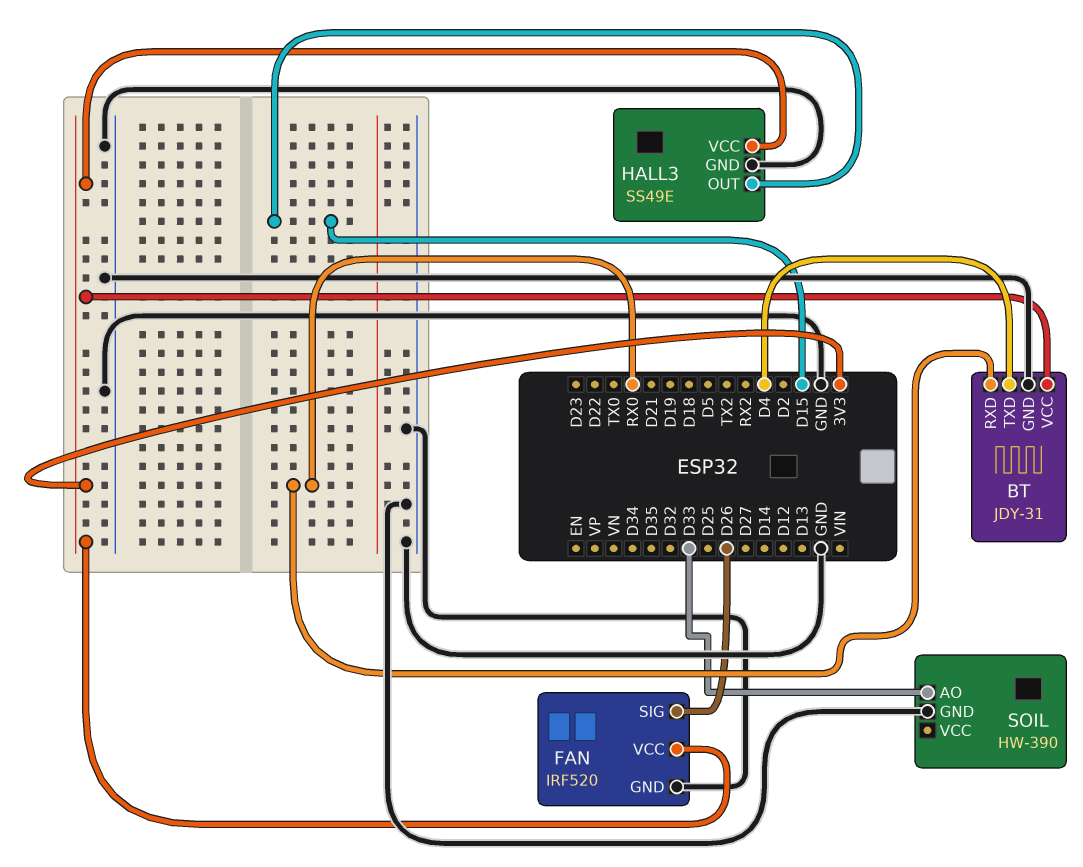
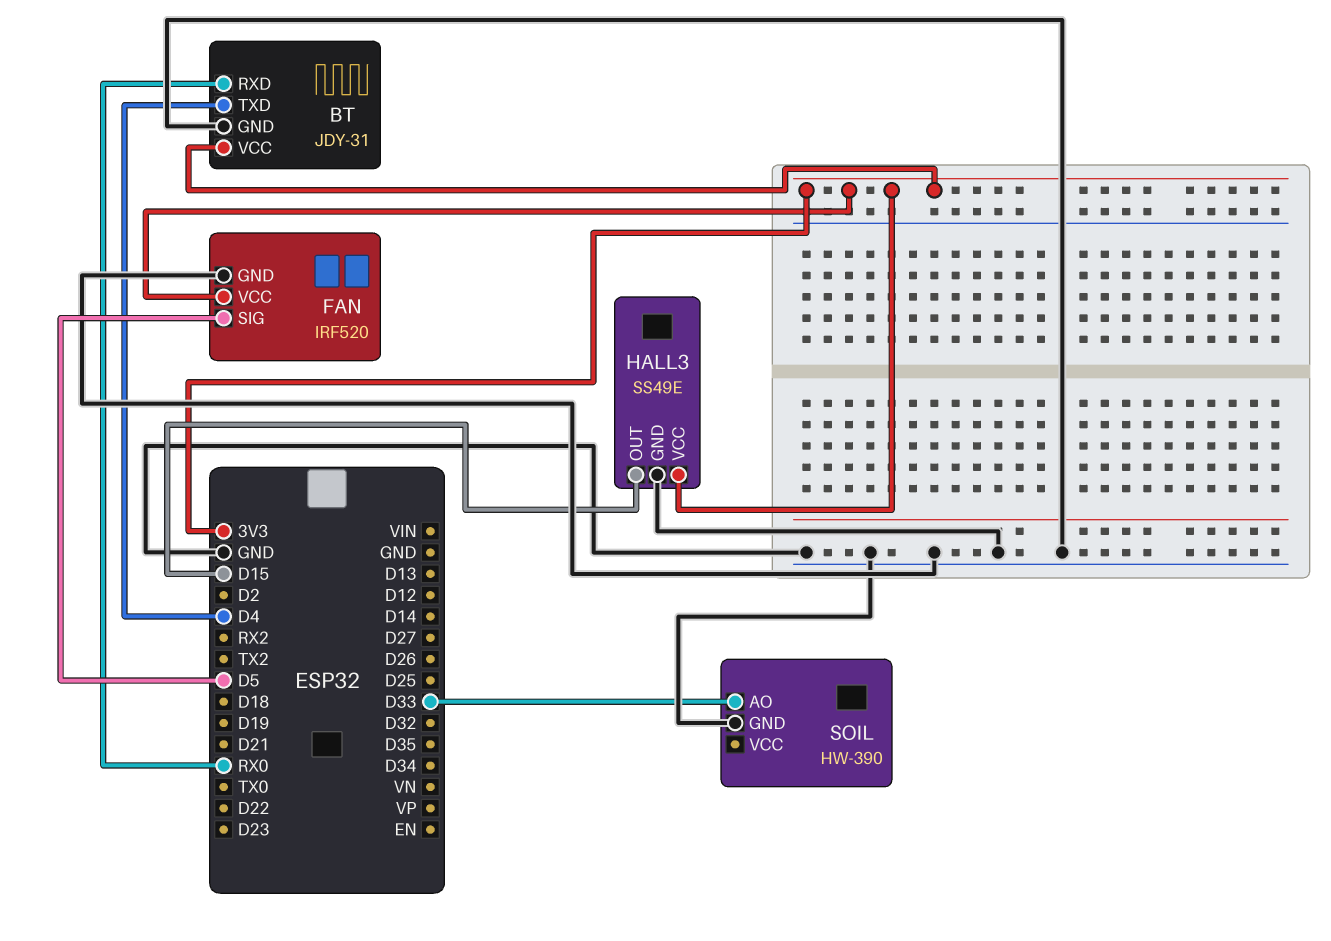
FAN pin SIG: D26 -> D5

